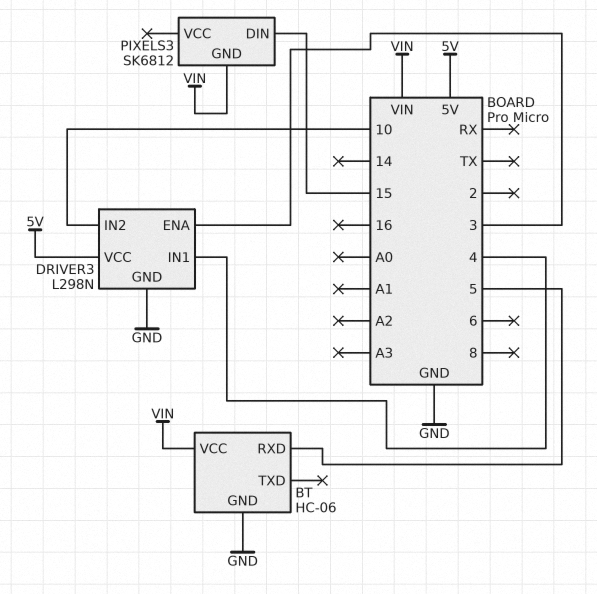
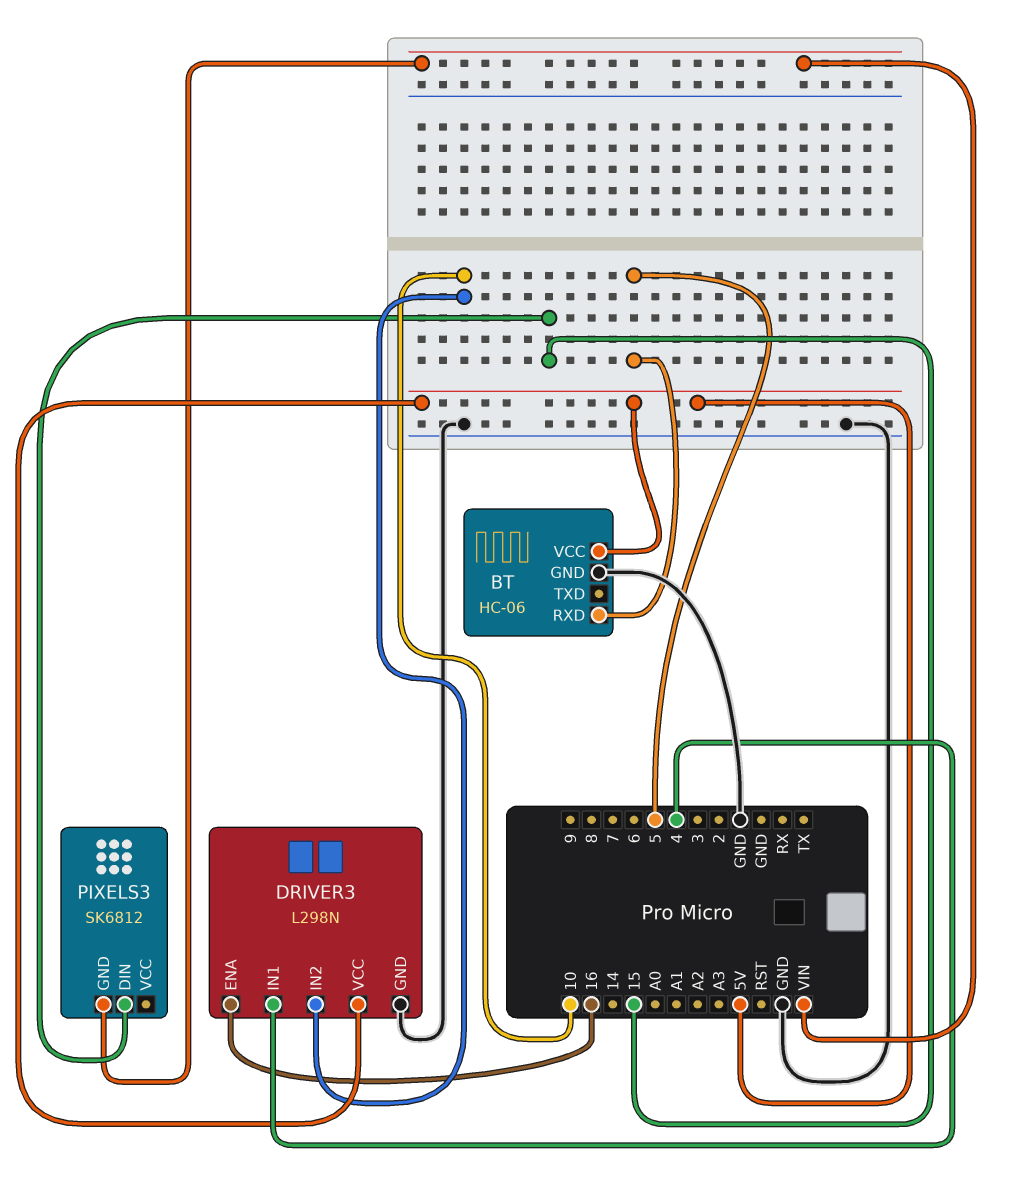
BT pin VCC: VIN -> 5V
DRIVER3 pin ENA: 3 -> 16

